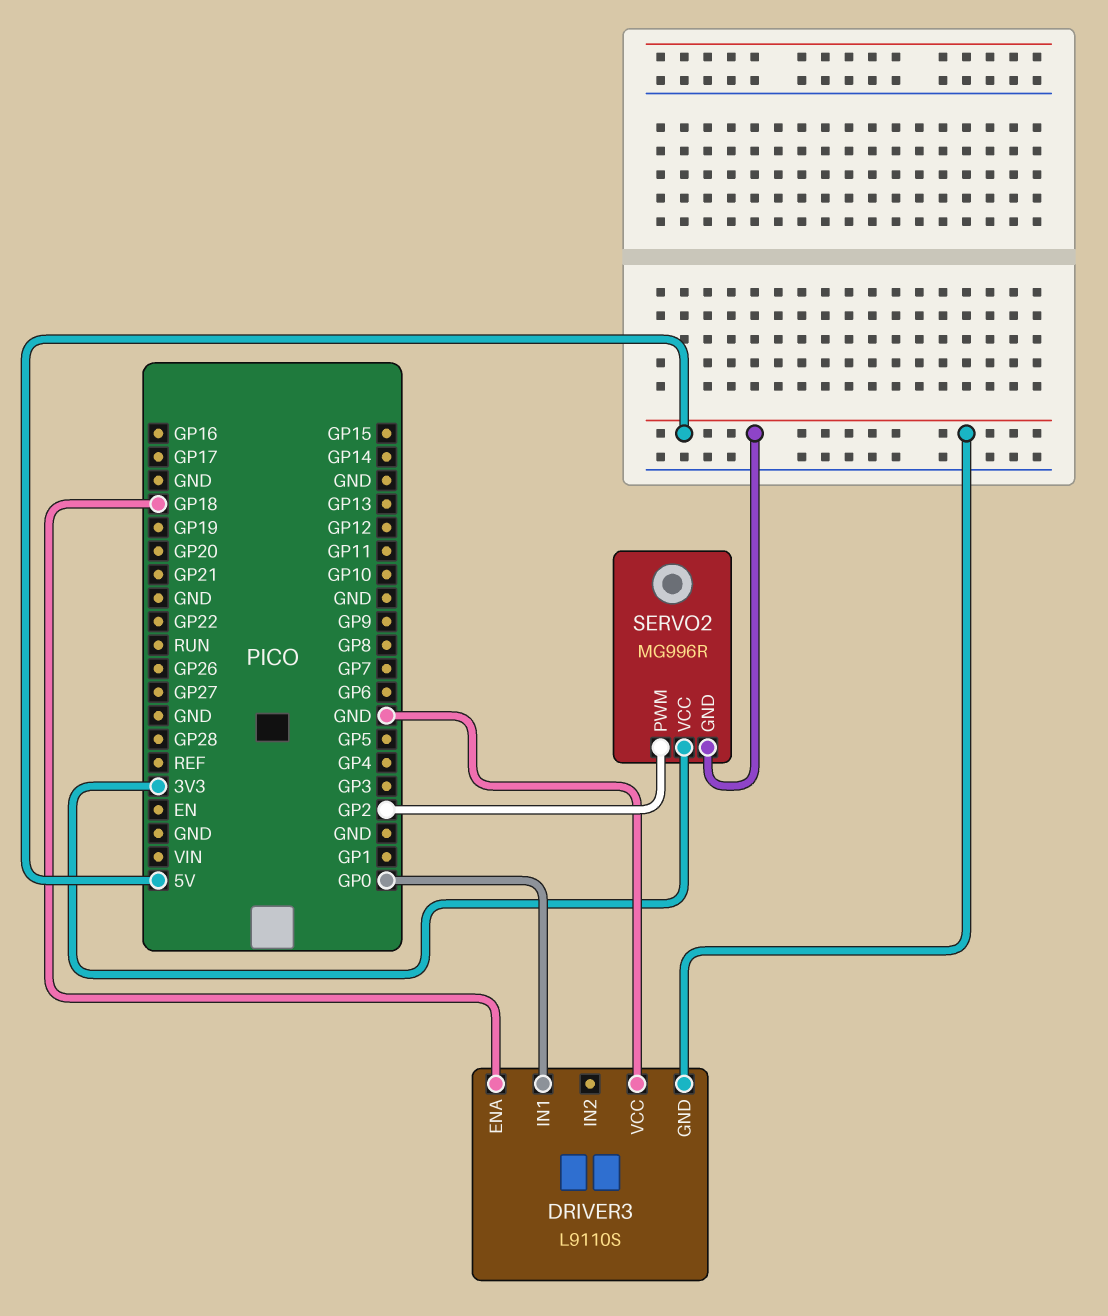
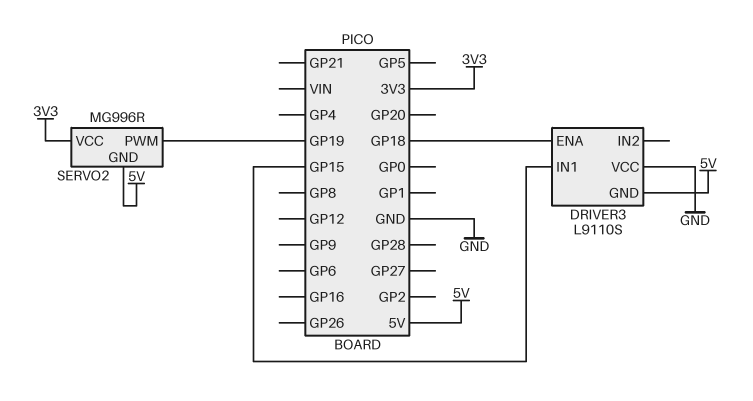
DRIVER3 pin IN1: GP0 -> GP15
SERVO2 pin PWM: GP2 -> GP19

